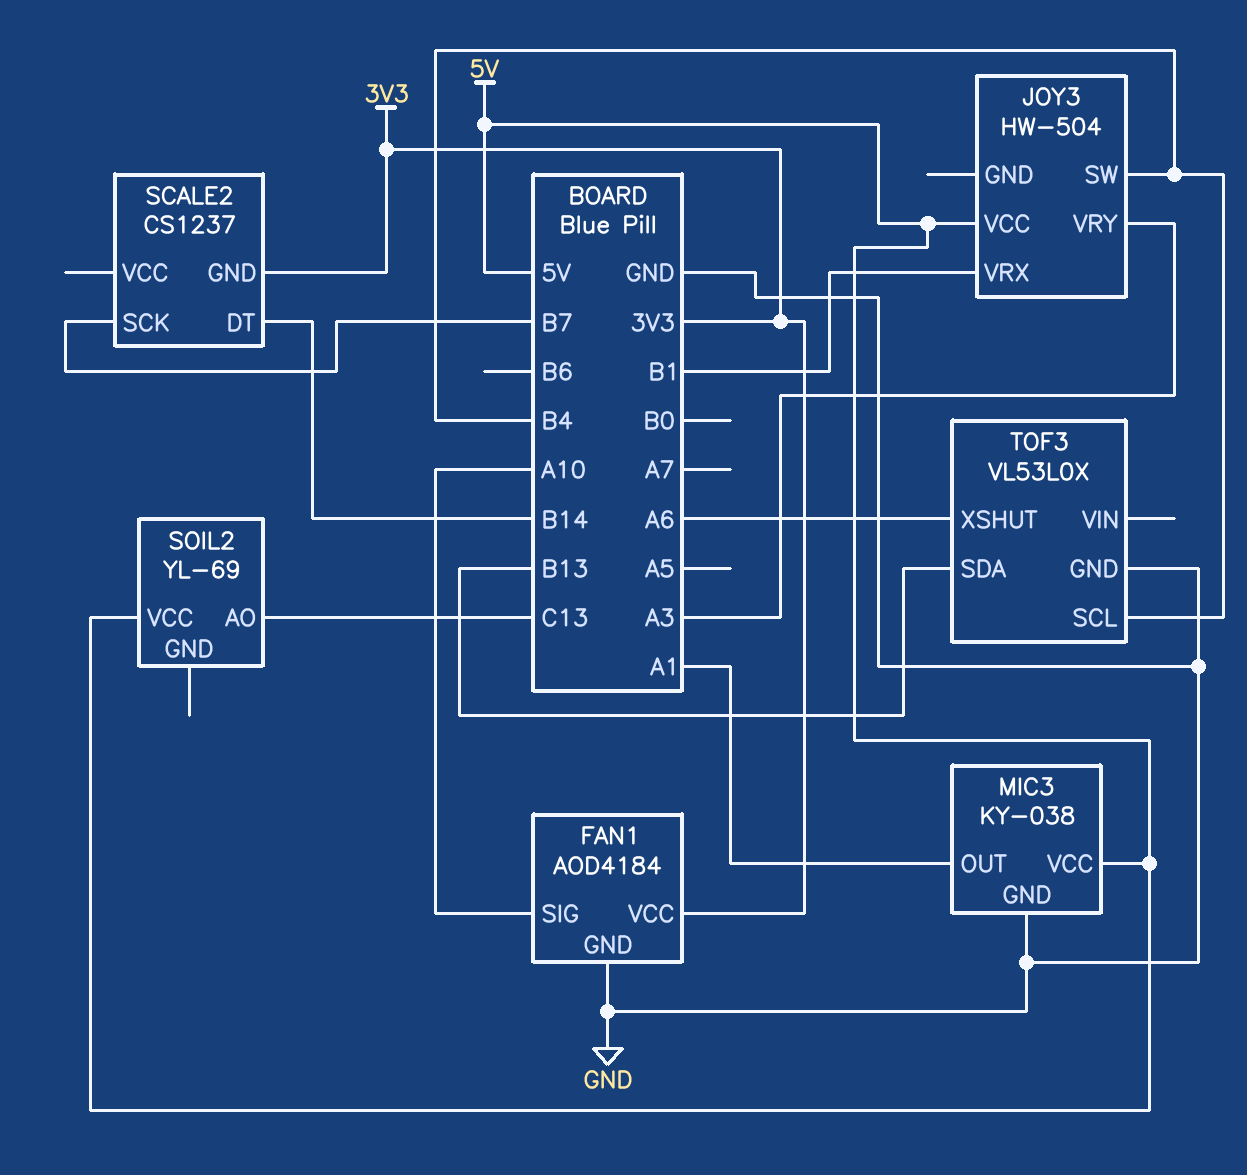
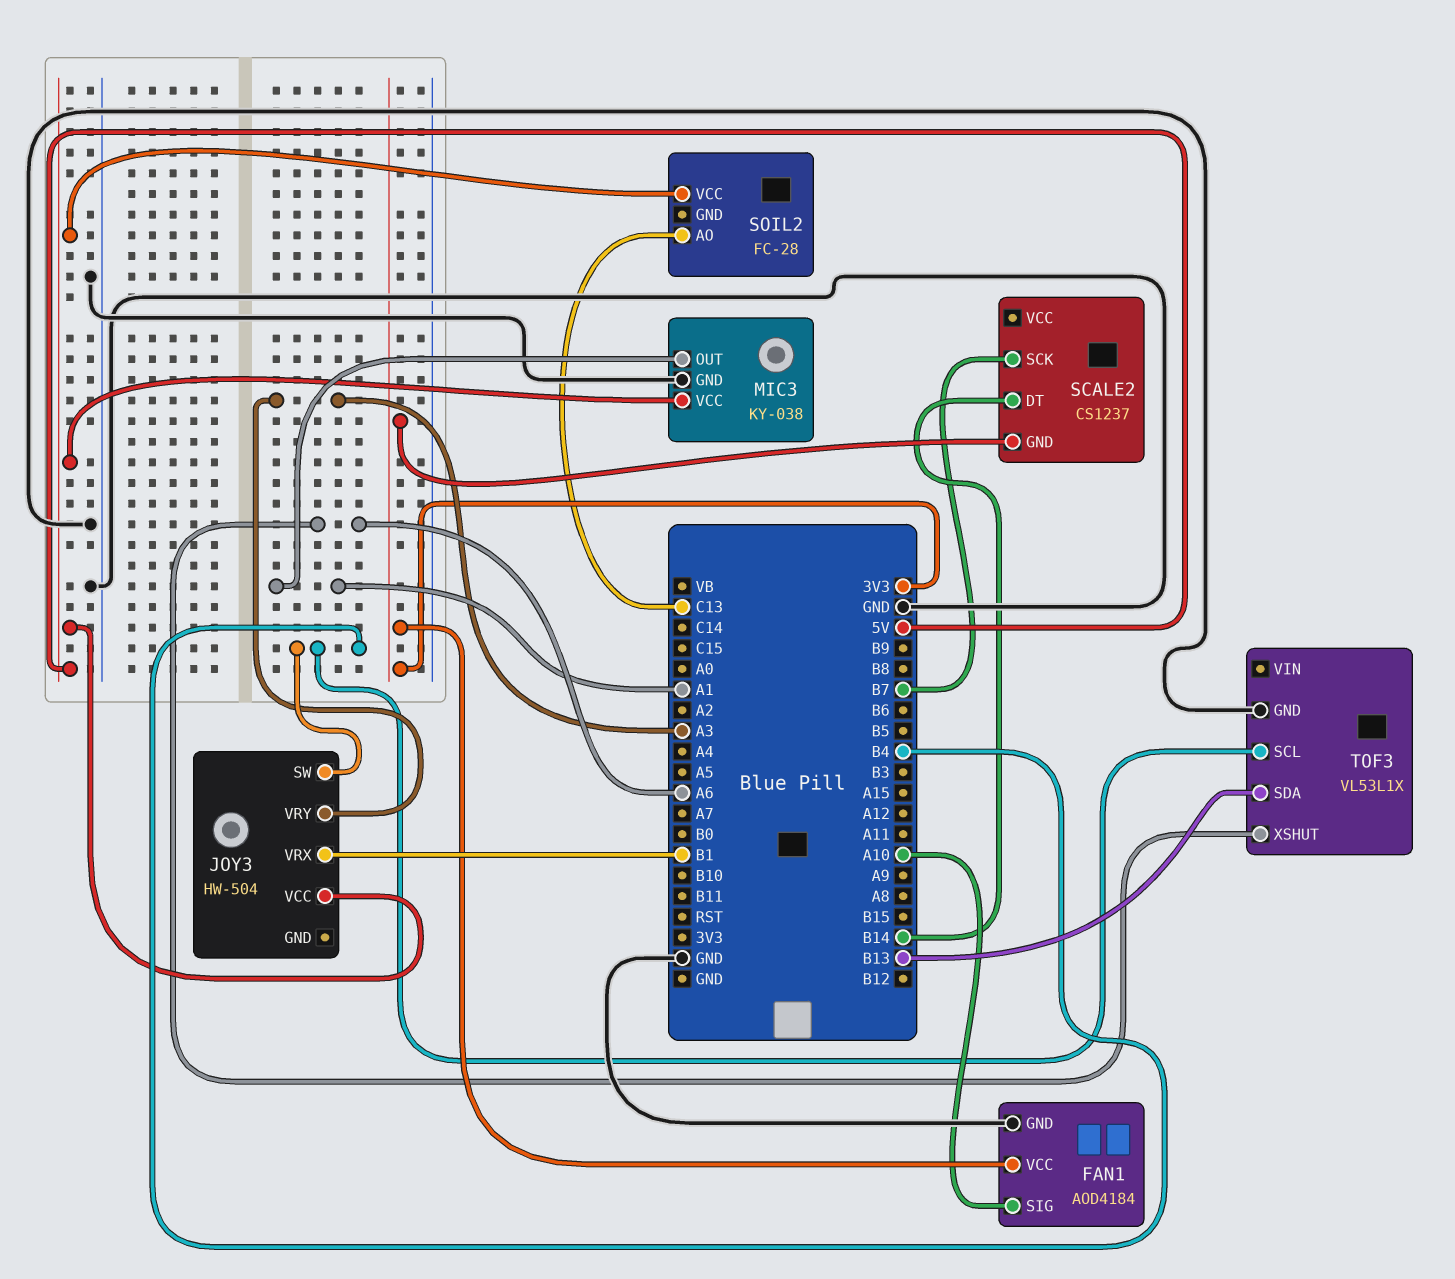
SOIL2: YL-69 -> FC-28
TOF3: VL53L0X -> VL53L1X

